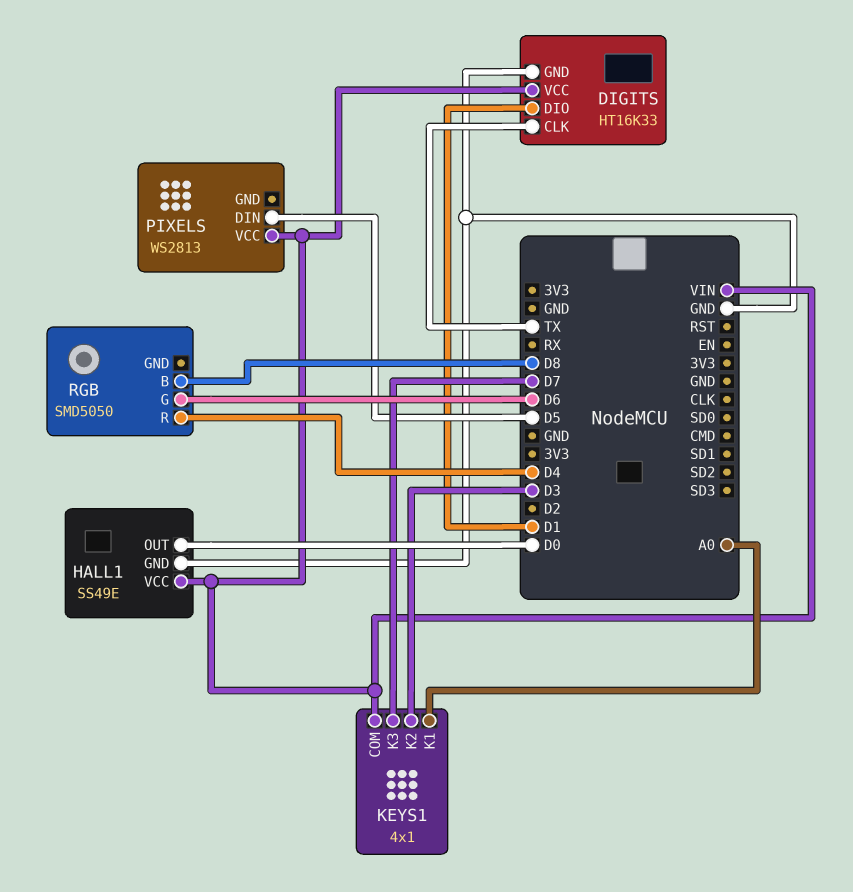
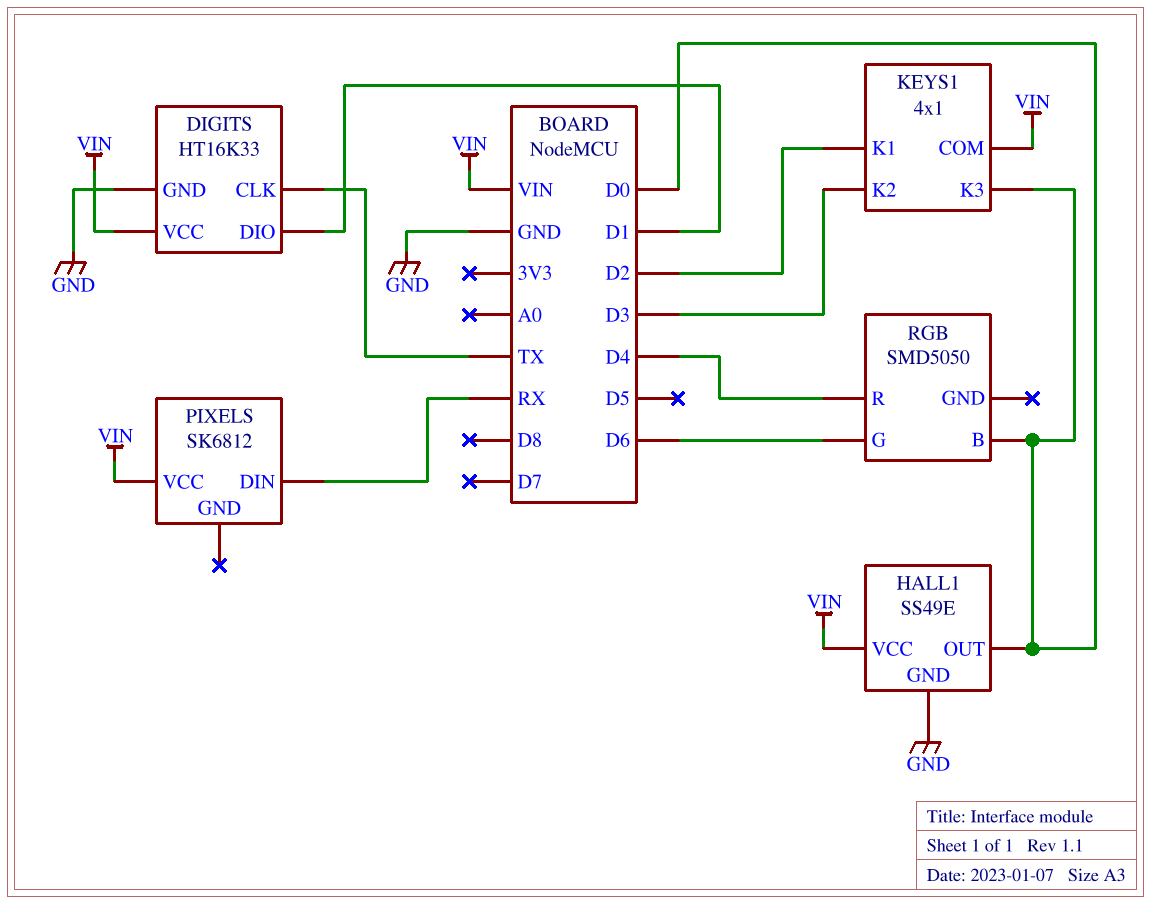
KEYS1 pin K1: A0 -> D2
KEYS1 pin K3: D7 -> D0
PIXELS: WS2813 -> SK6812
PIXELS pin DIN: D5 -> RX
RGB pin B: D8 -> D0

